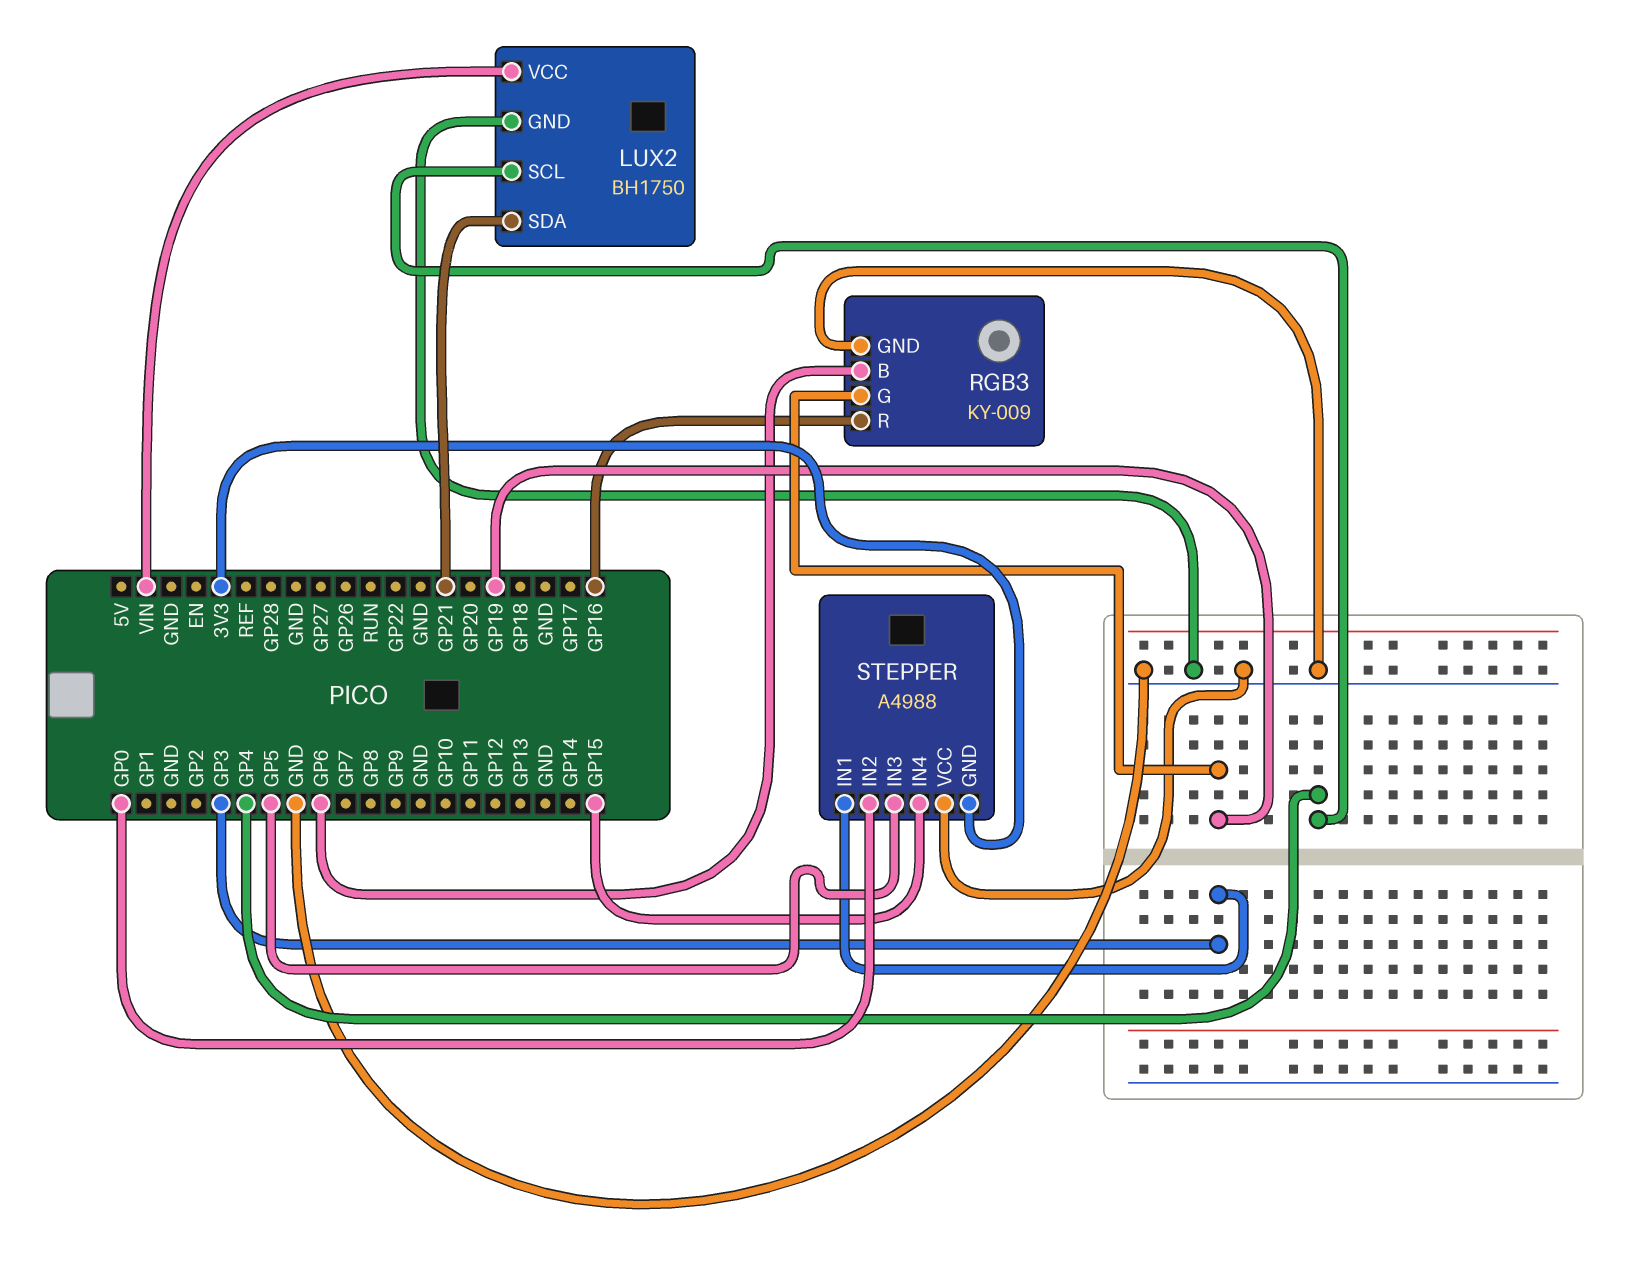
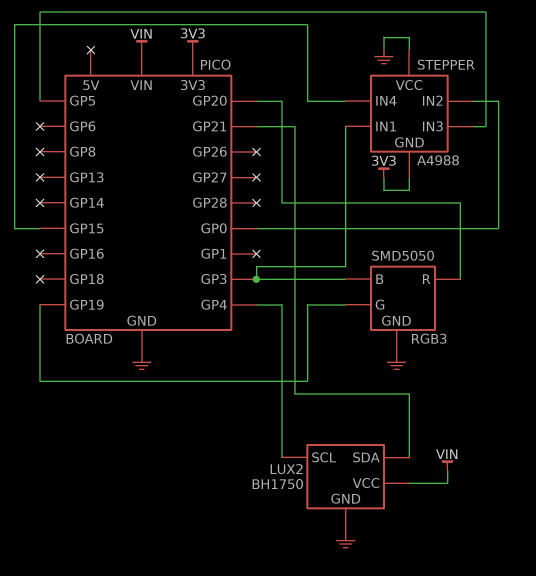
RGB3: KY-009 -> SMD5050
RGB3 pin B: GP6 -> GP3
RGB3 pin R: GP16 -> GP20

